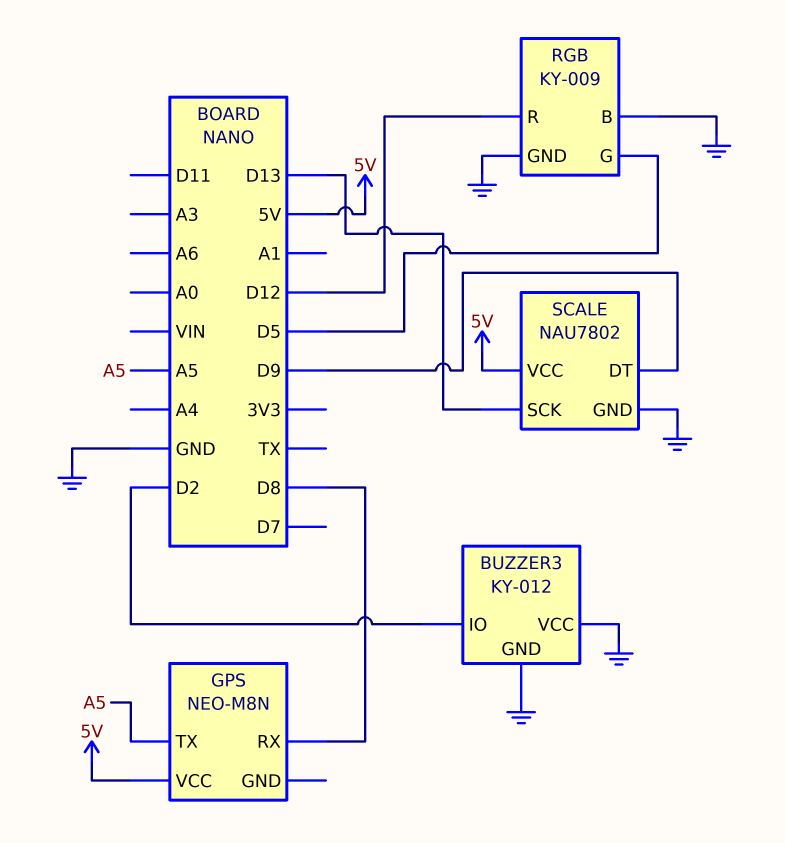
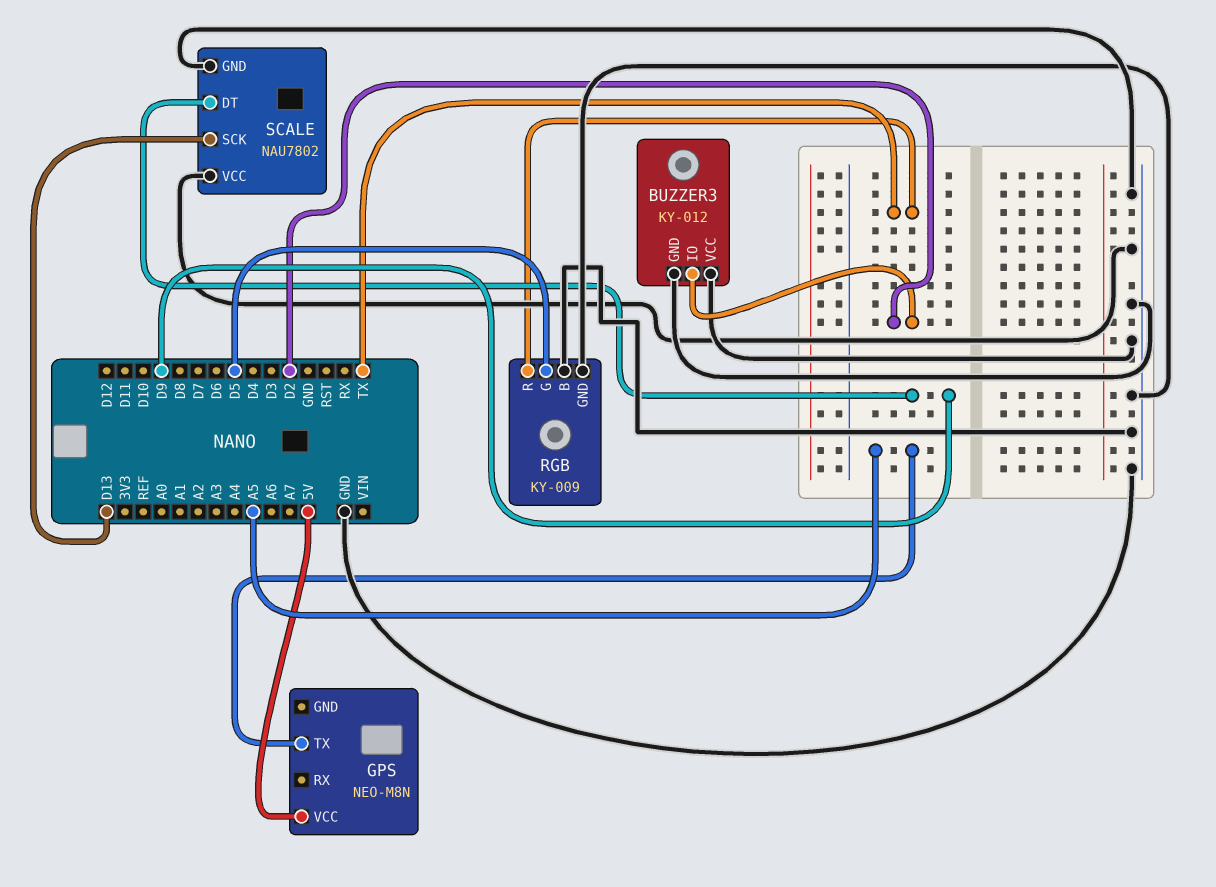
GPS pin RX: D8 -> none
RGB pin R: D12 -> TX
SCALE pin VCC: 5V -> GND

